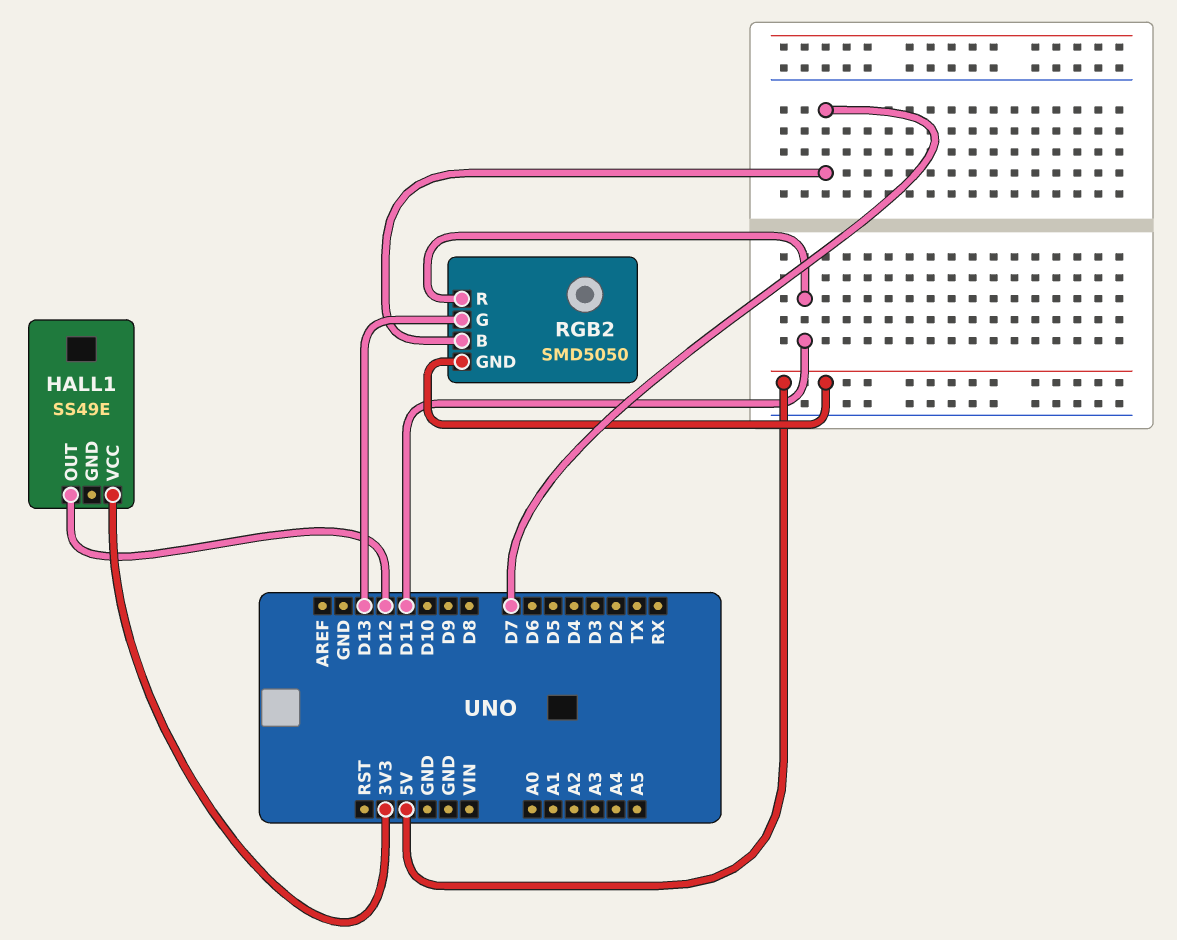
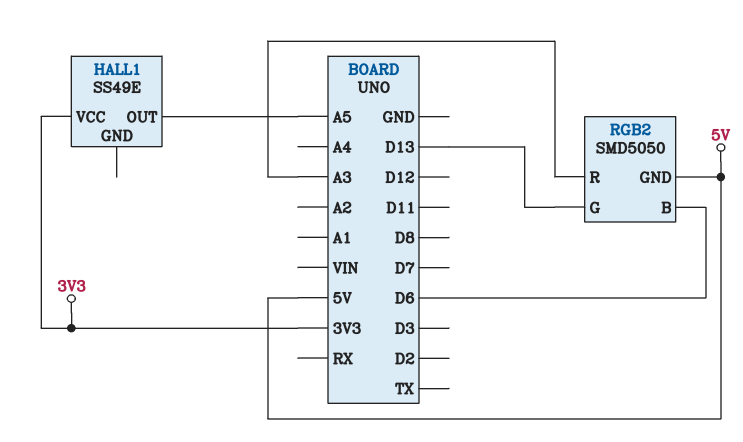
HALL1 pin OUT: D12 -> A5
RGB2 pin B: D7 -> D6
RGB2 pin R: D11 -> A3

